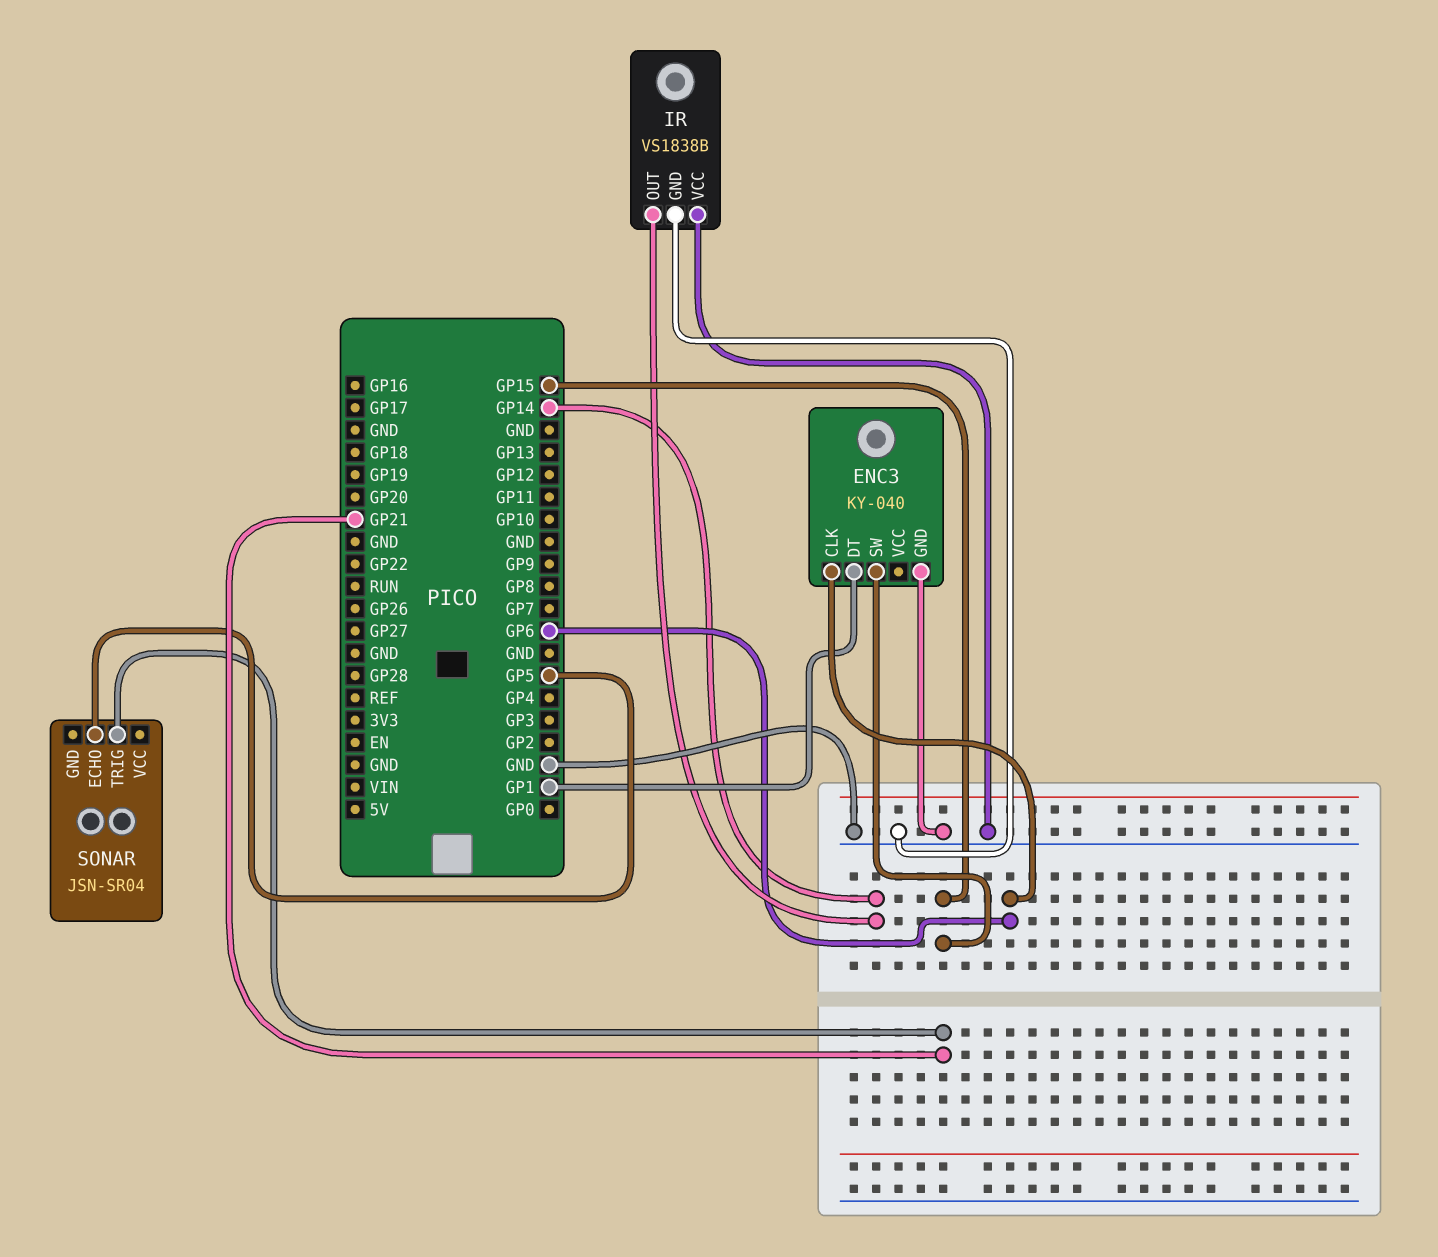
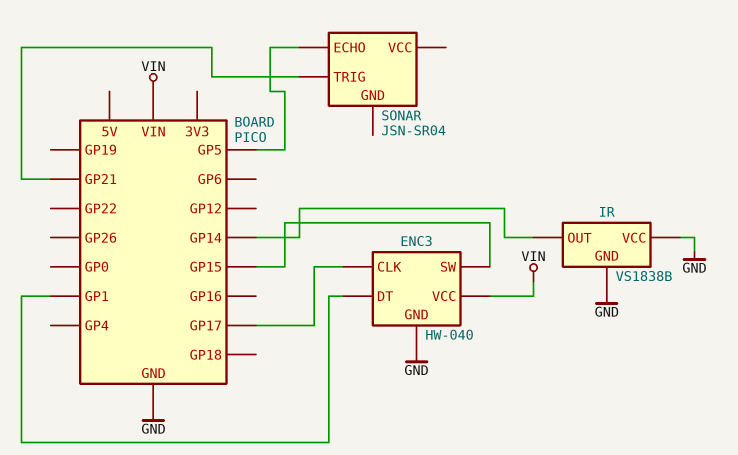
ENC3: KY-040 -> HW-040
ENC3 pin CLK: GP6 -> GP17
ENC3 pin VCC: none -> VIN

